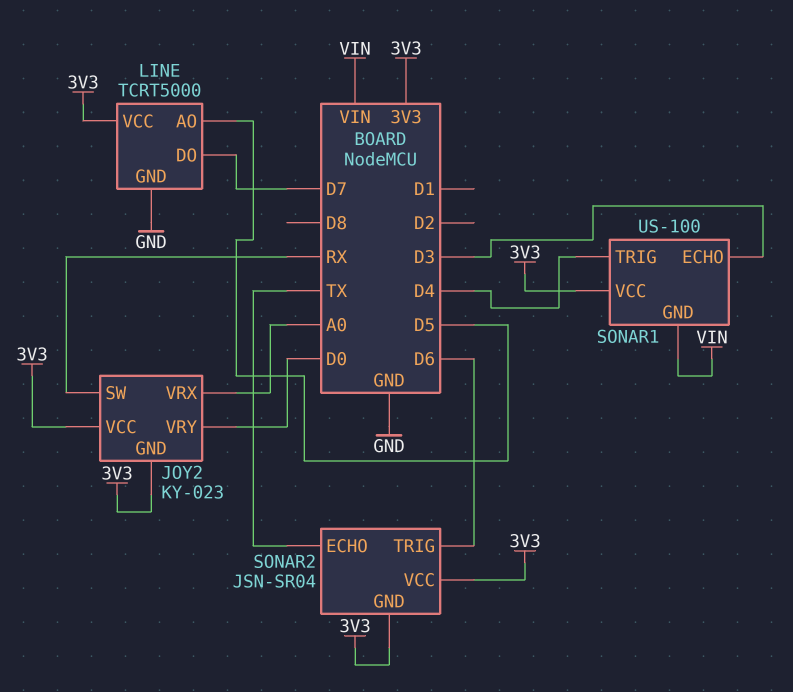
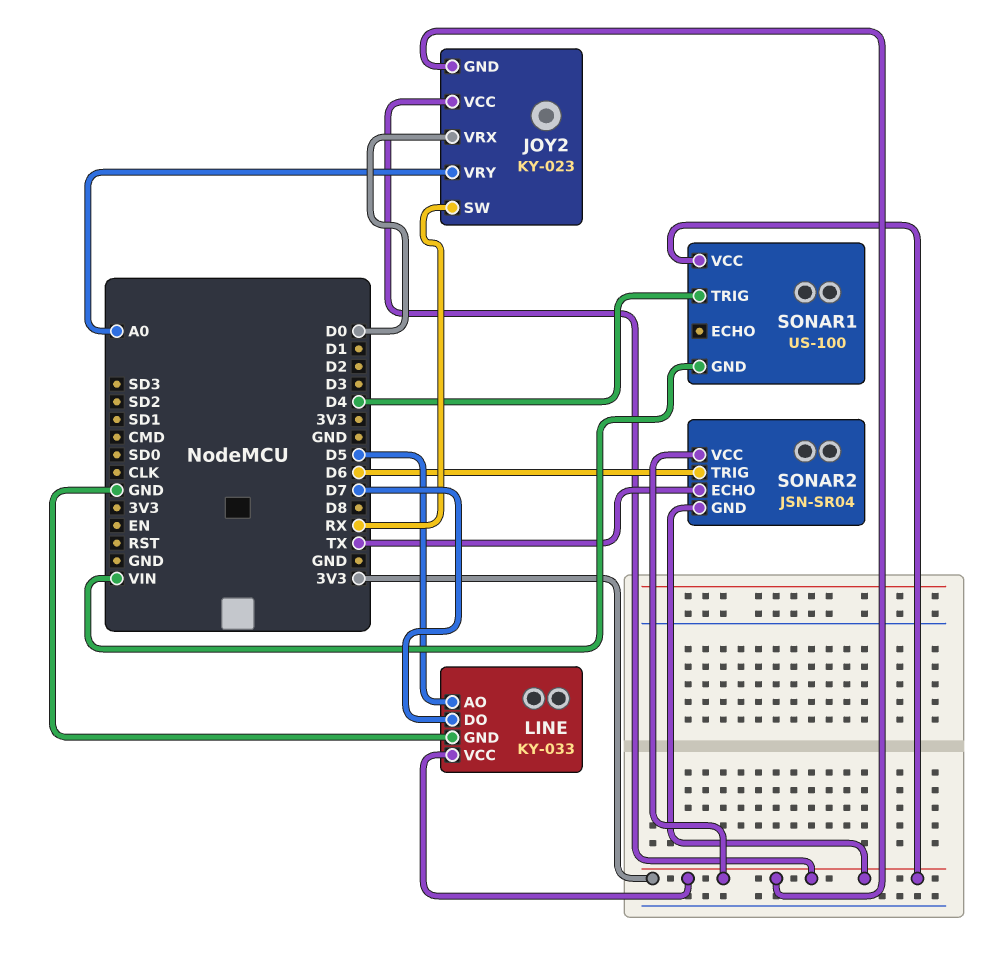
JOY2 pin VRX: A0 -> D0
JOY2 pin VRY: D0 -> A0
LINE: TCRT5000 -> KY-033
SONAR1 pin ECHO: D3 -> none

